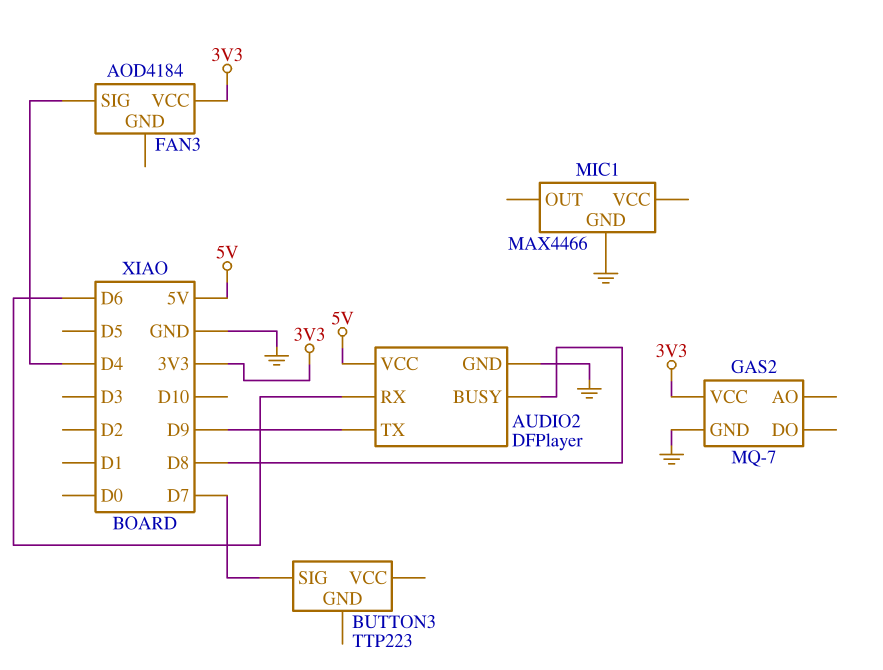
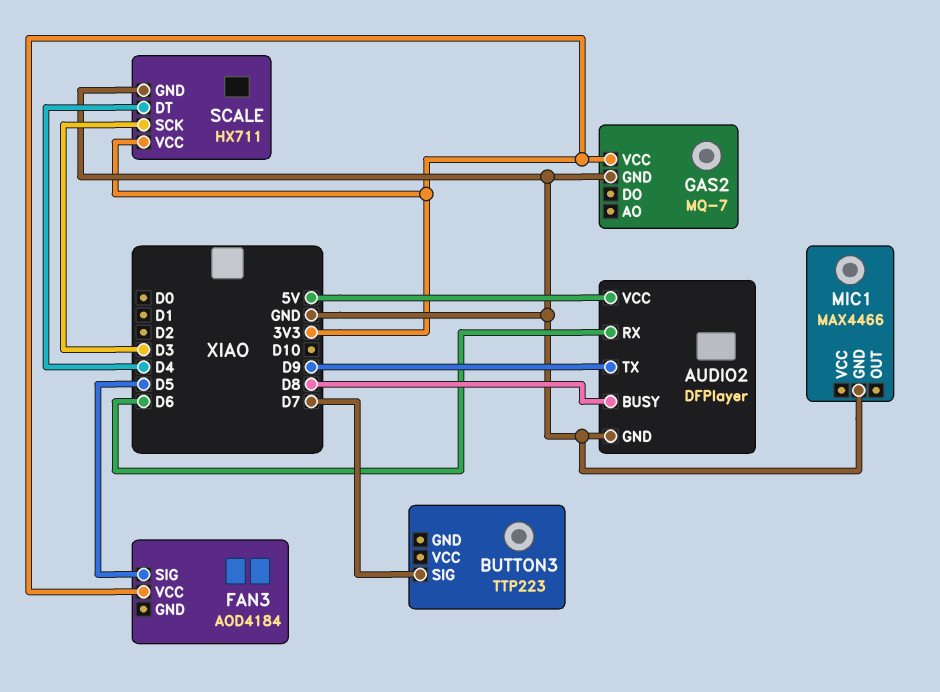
FAN3 pin SIG: D4 -> D5
SCALE: none -> HX711
SCALE pin DT: none -> D4
SCALE pin GND: none -> GND
SCALE pin SCK: none -> D3
SCALE pin VCC: none -> 3V3

